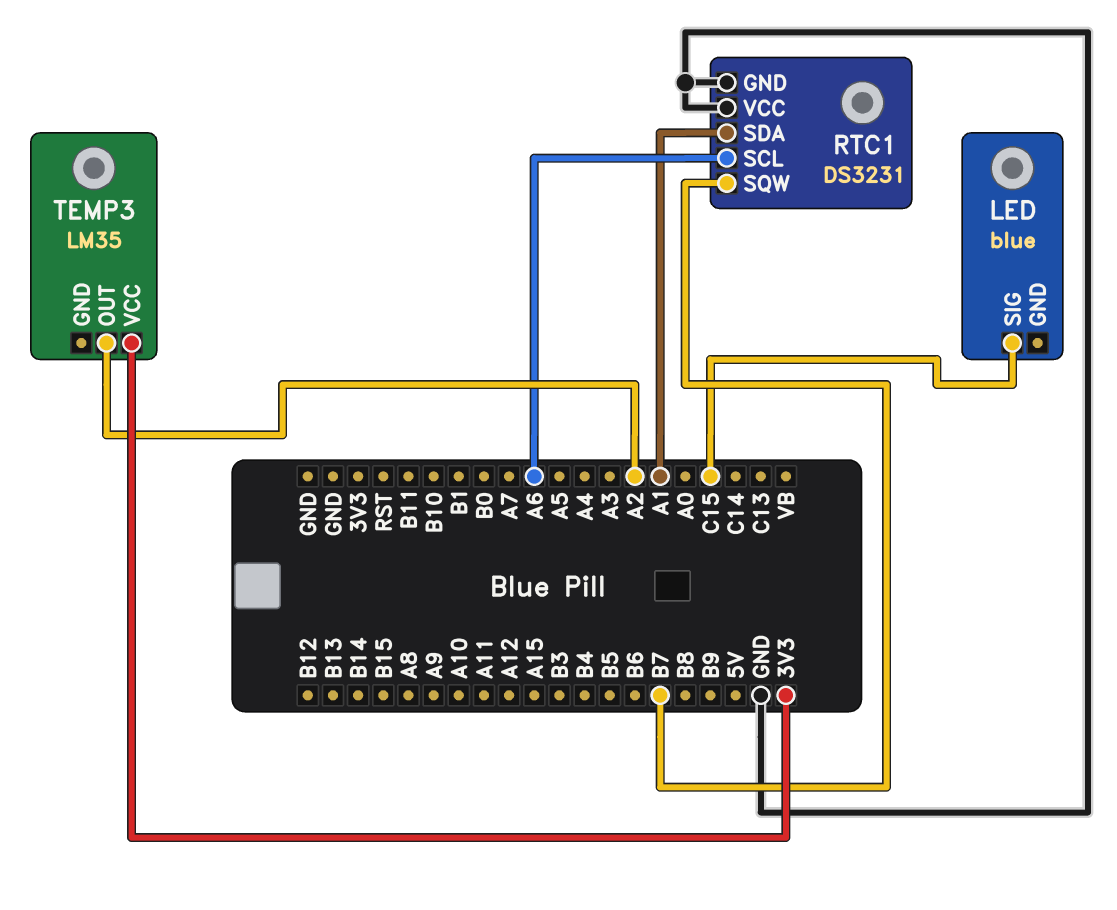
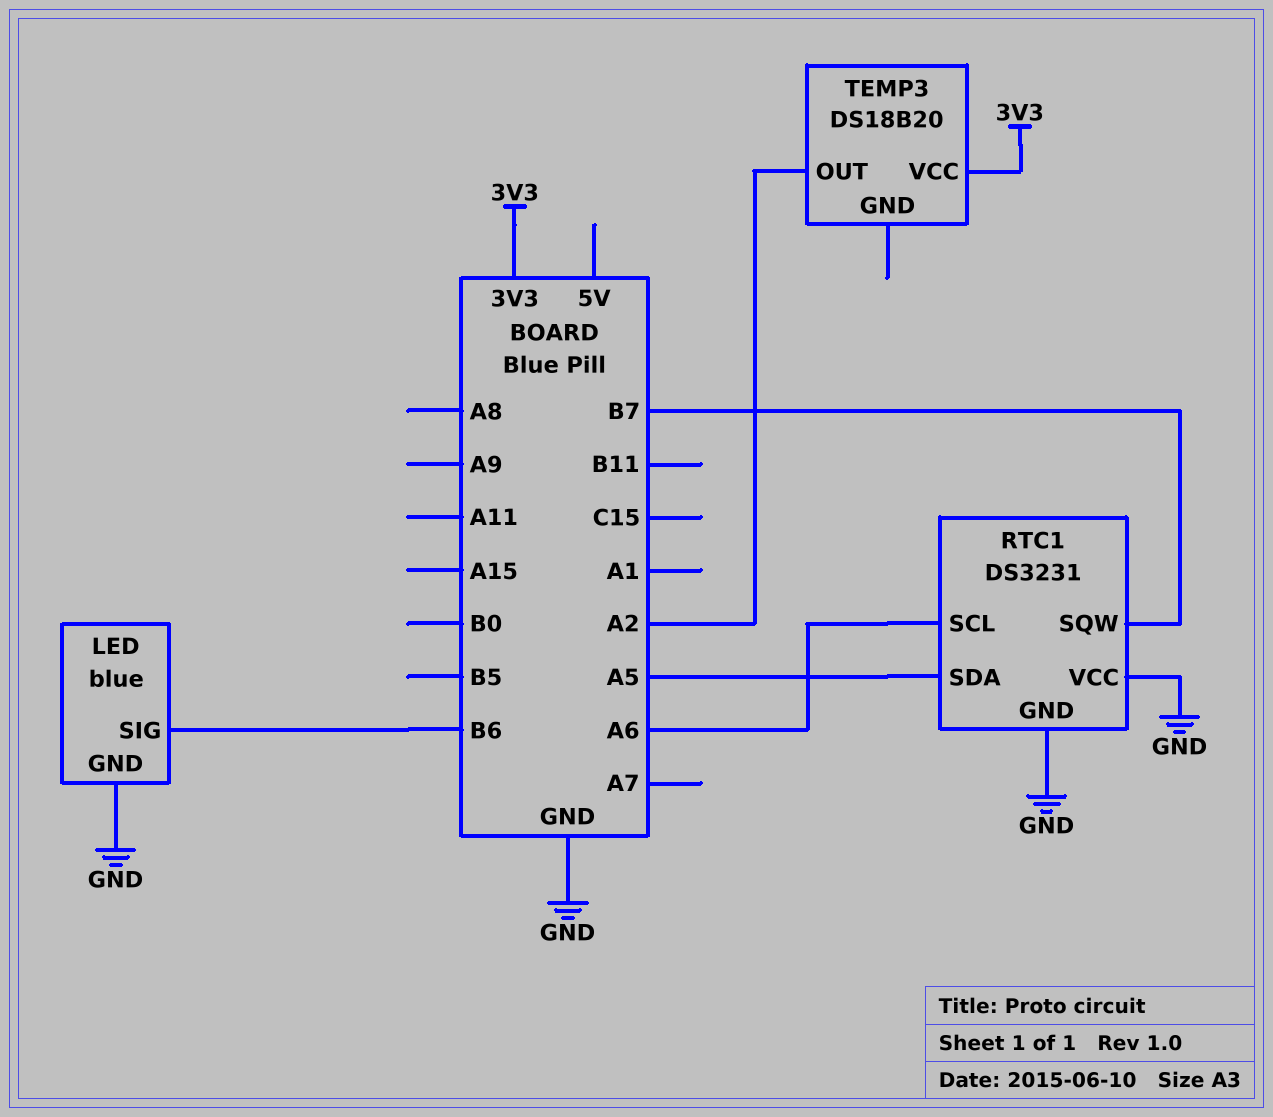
LED pin GND: none -> GND
LED pin SIG: C15 -> B6
RTC1 pin SDA: A1 -> A5
TEMP3: LM35 -> DS18B20

